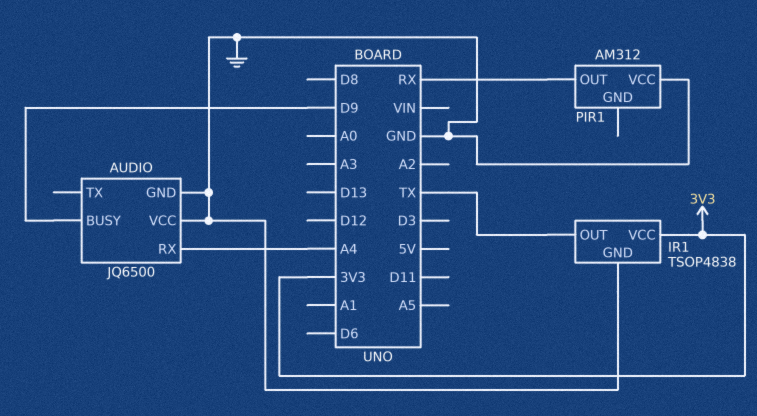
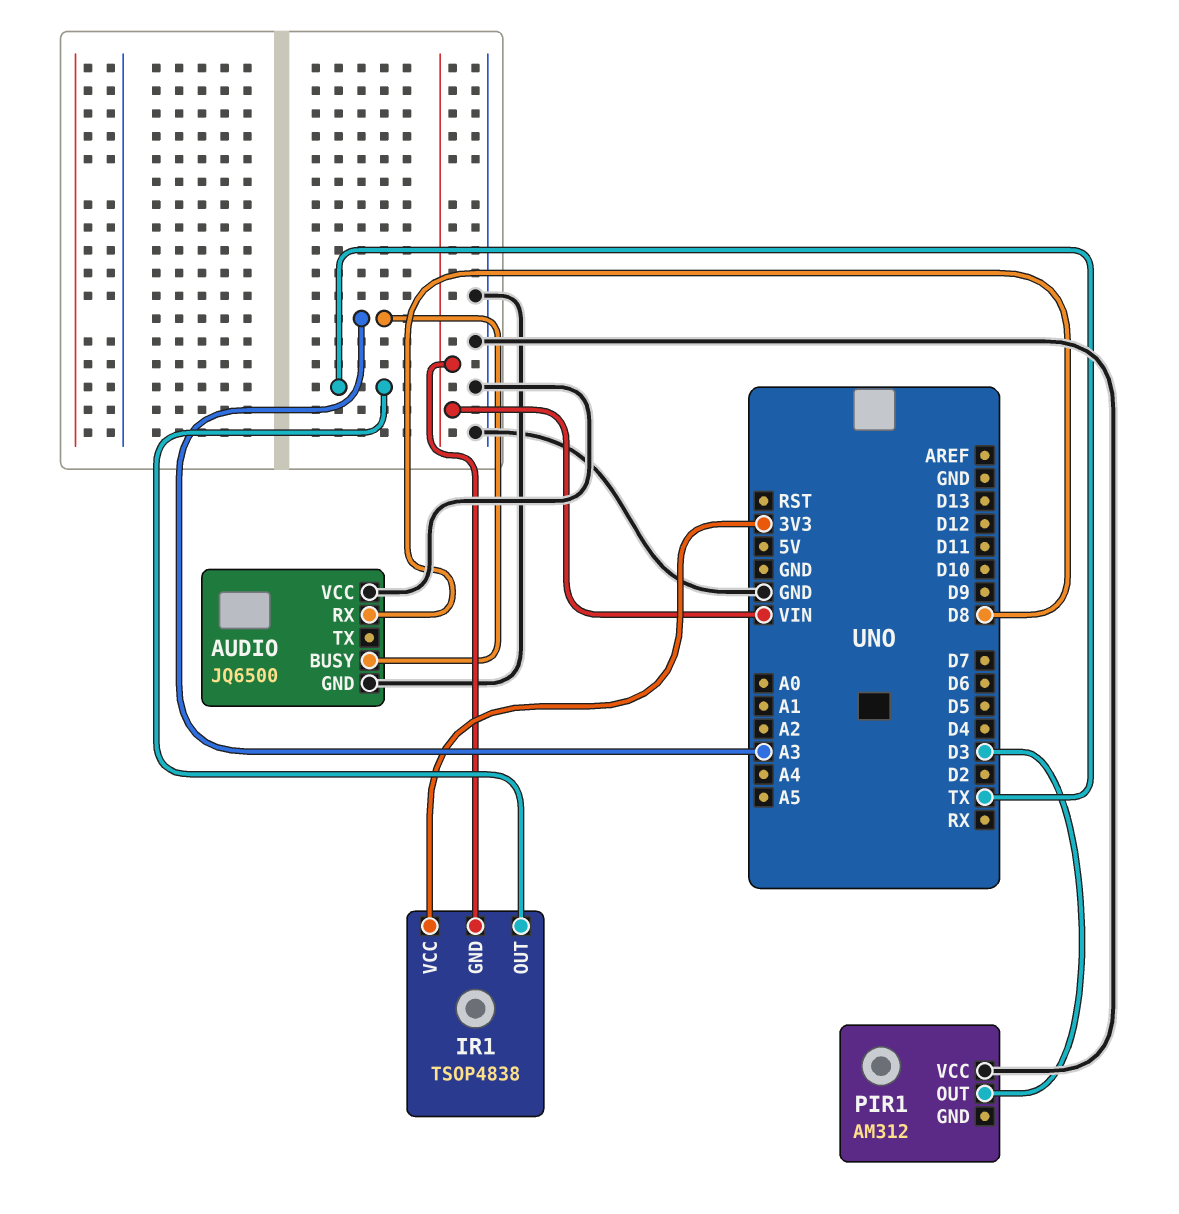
AUDIO pin BUSY: D9 -> A3
AUDIO pin RX: A4 -> D8
IR1 pin GND: GND -> VIN
PIR1 pin OUT: RX -> D3

